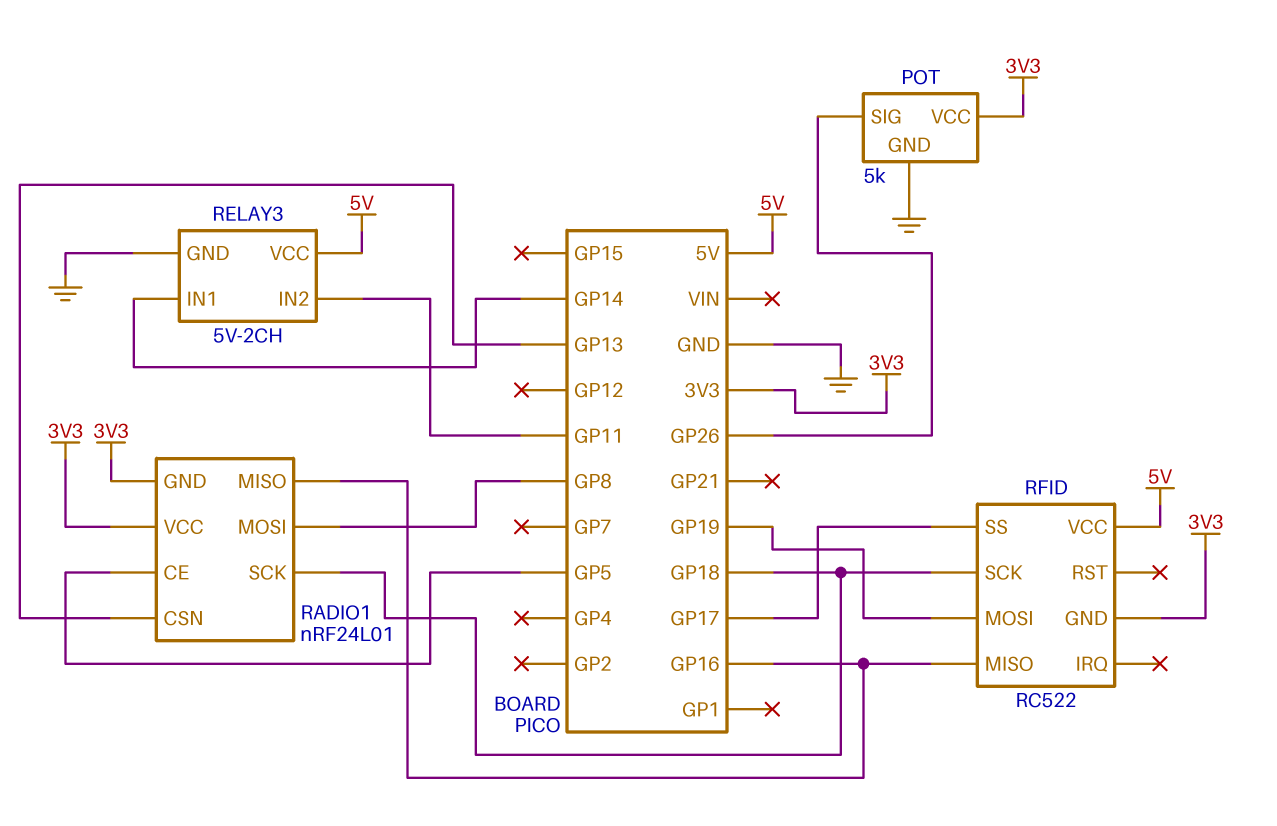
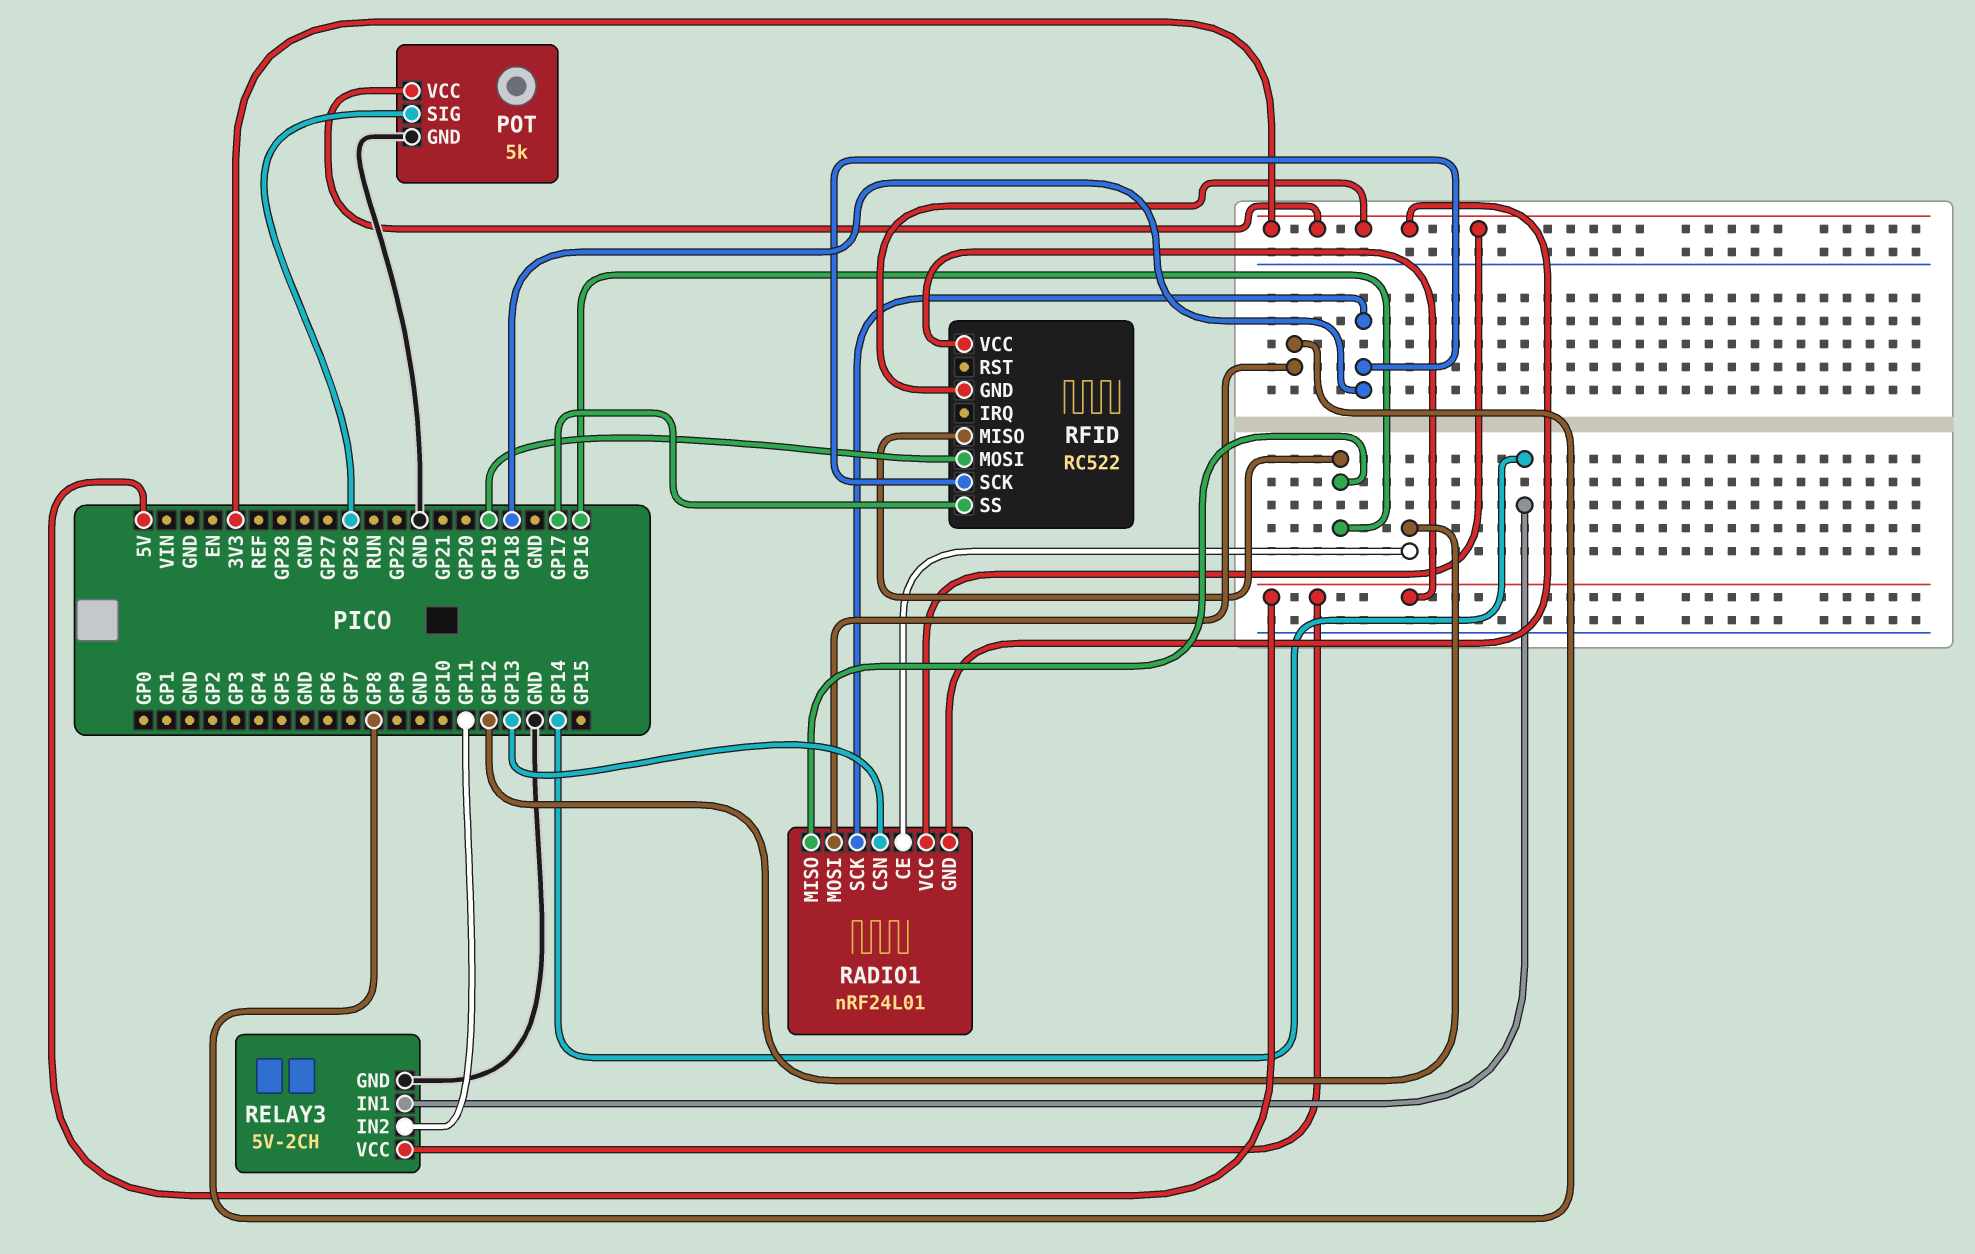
RADIO1 pin CE: GP5 -> GP12

